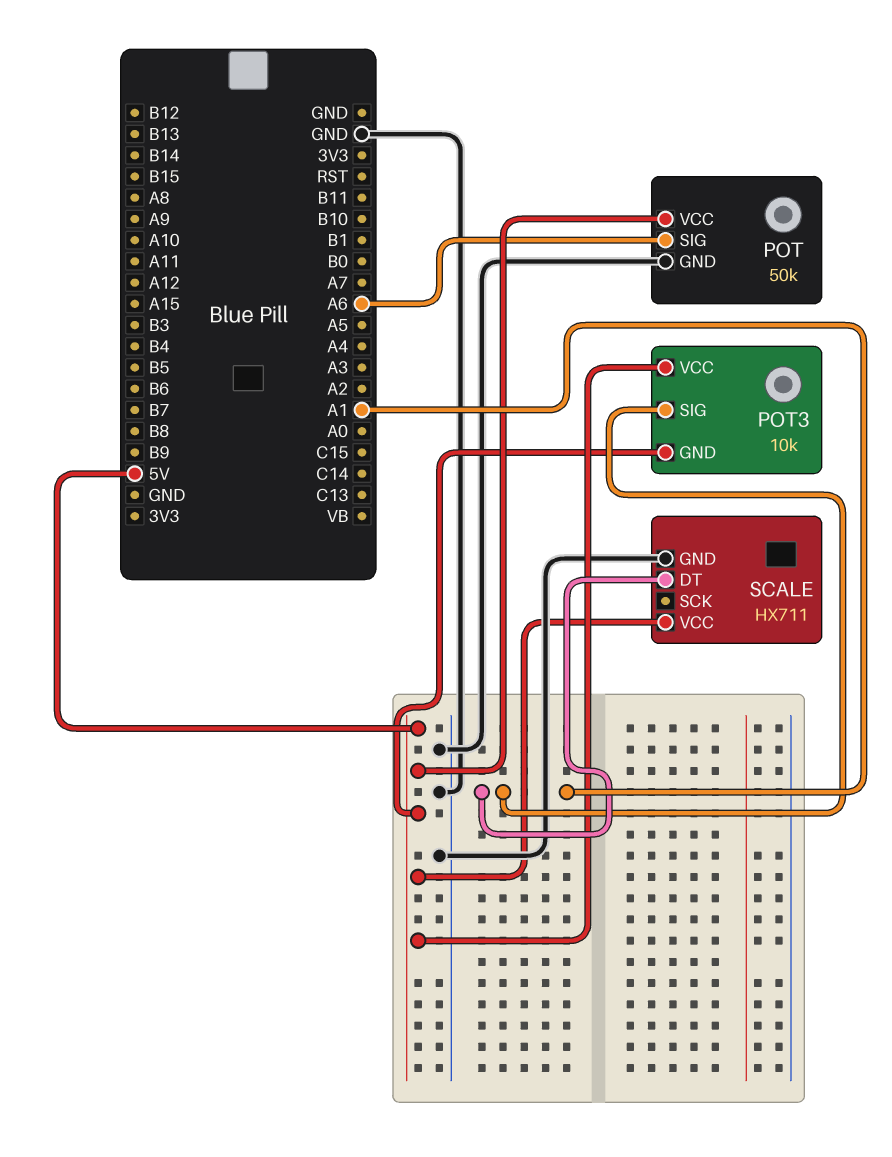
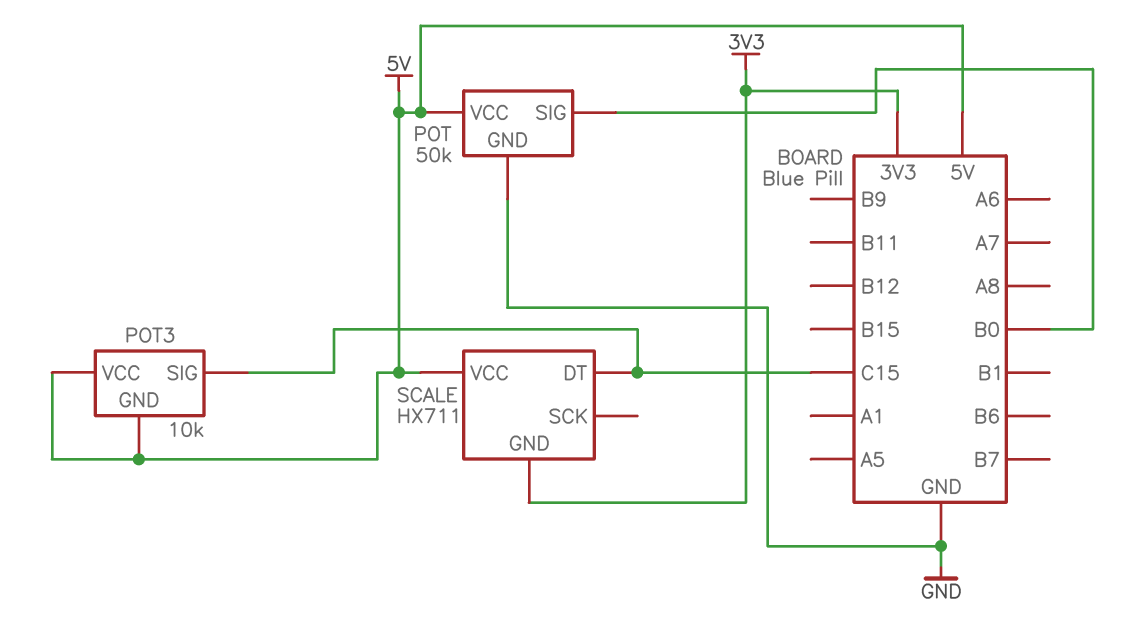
POT pin SIG: A6 -> B0
POT3 pin SIG: A1 -> C15
SCALE pin DT: A1 -> C15
SCALE pin GND: GND -> 3V3

